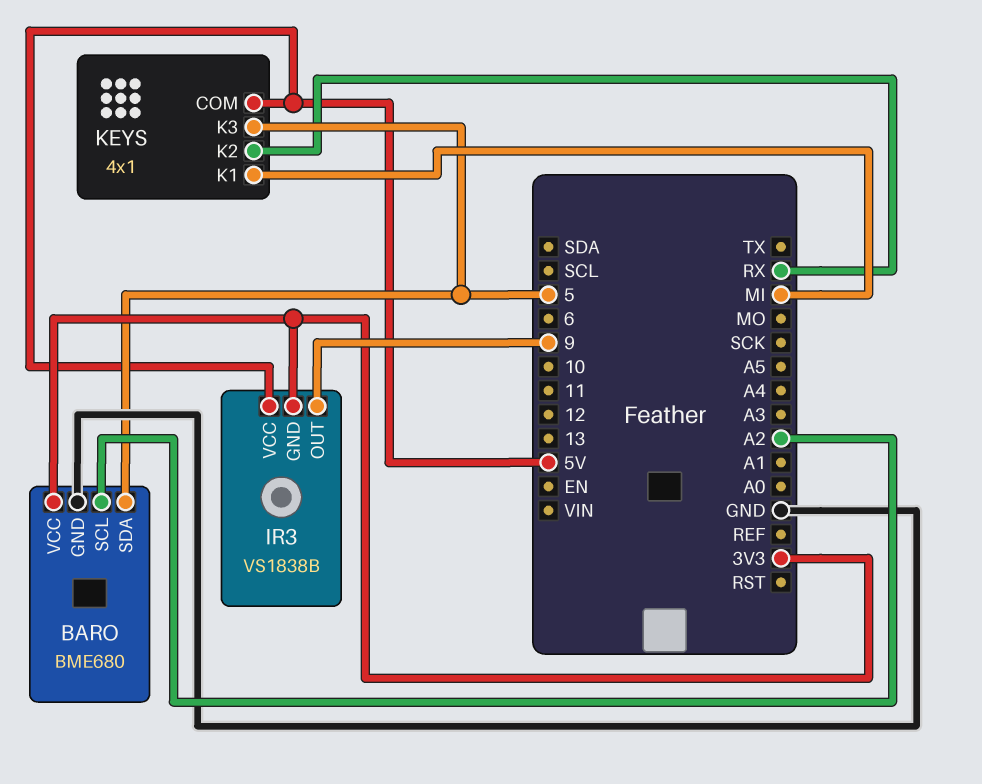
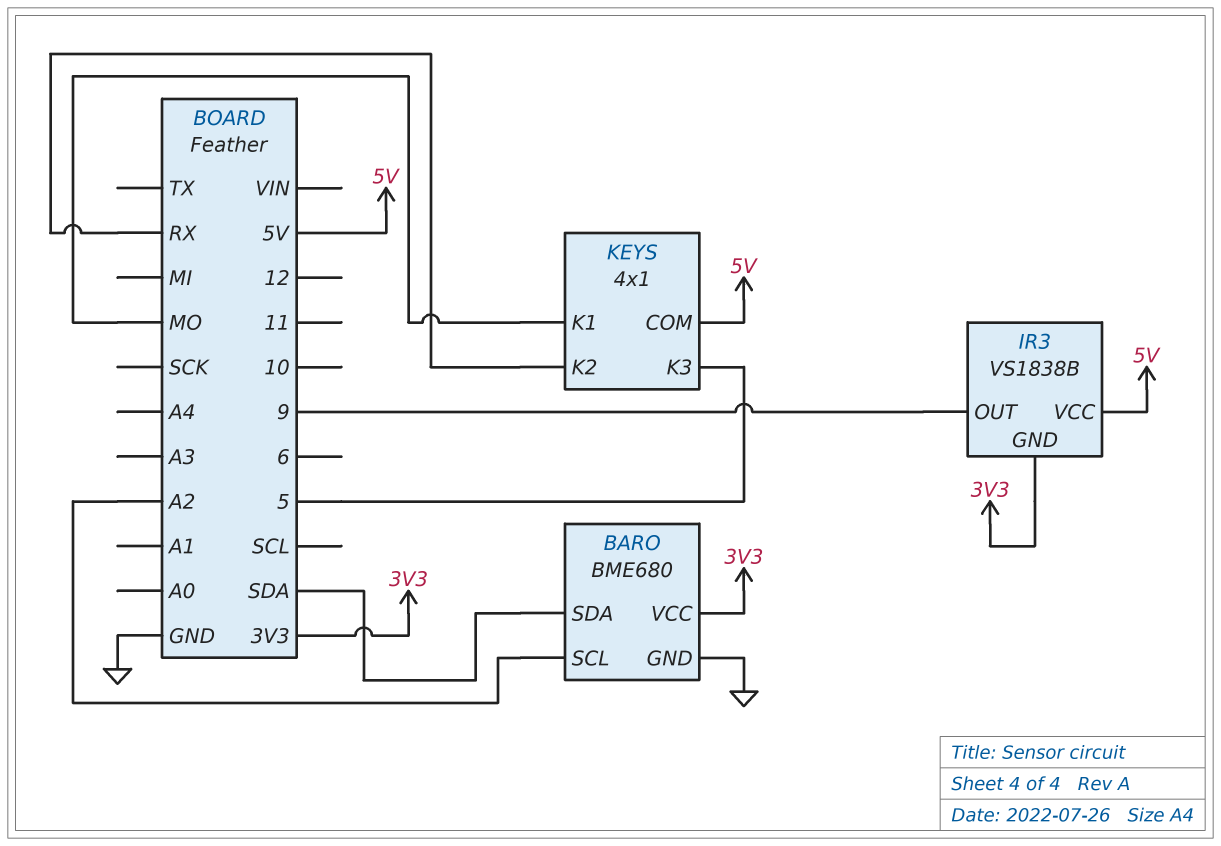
BARO pin SDA: 5 -> SDA
KEYS pin K1: MI -> MO

